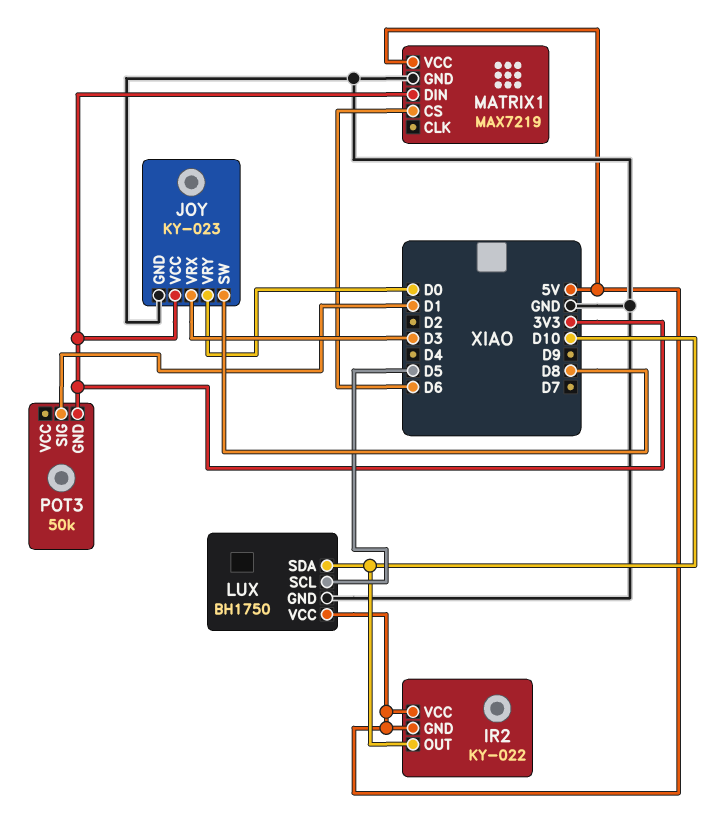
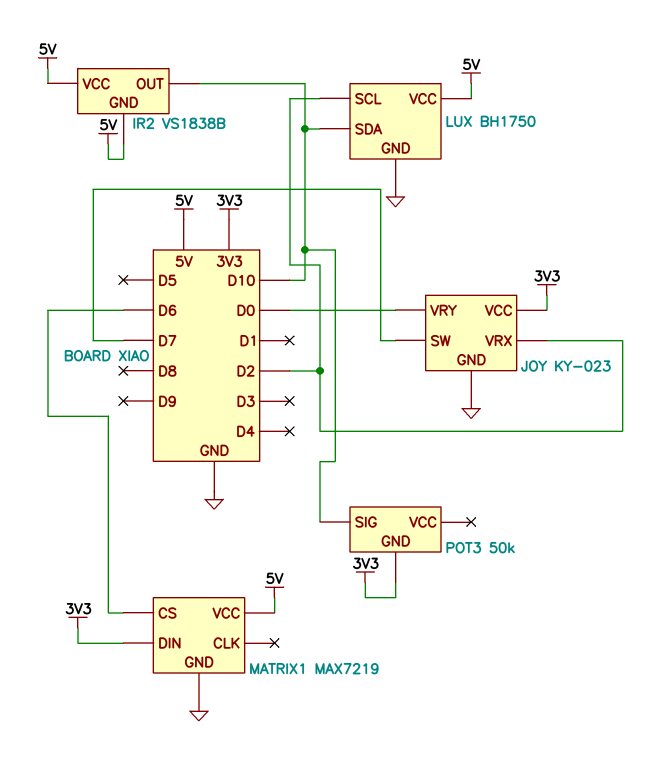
IR2: KY-022 -> VS1838B
JOY pin SW: D8 -> D7
JOY pin VRX: D3 -> D2
LUX pin SCL: D5 -> D2
POT3 pin SIG: D1 -> D10

